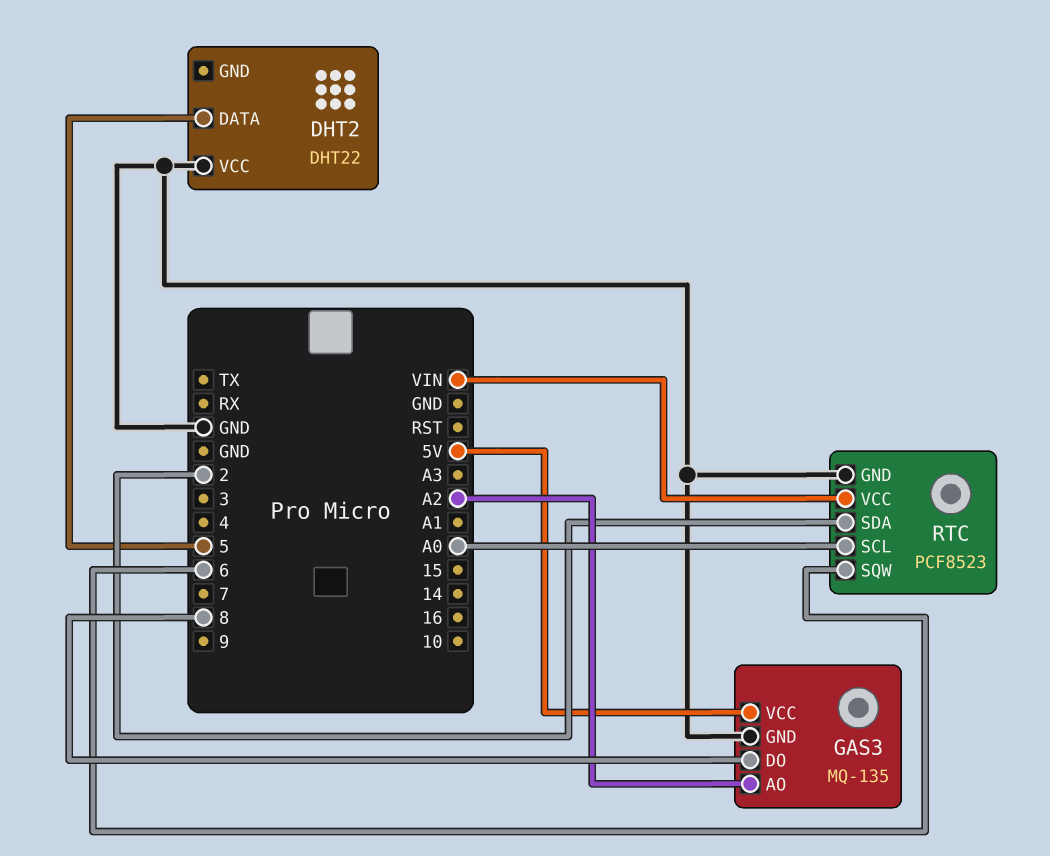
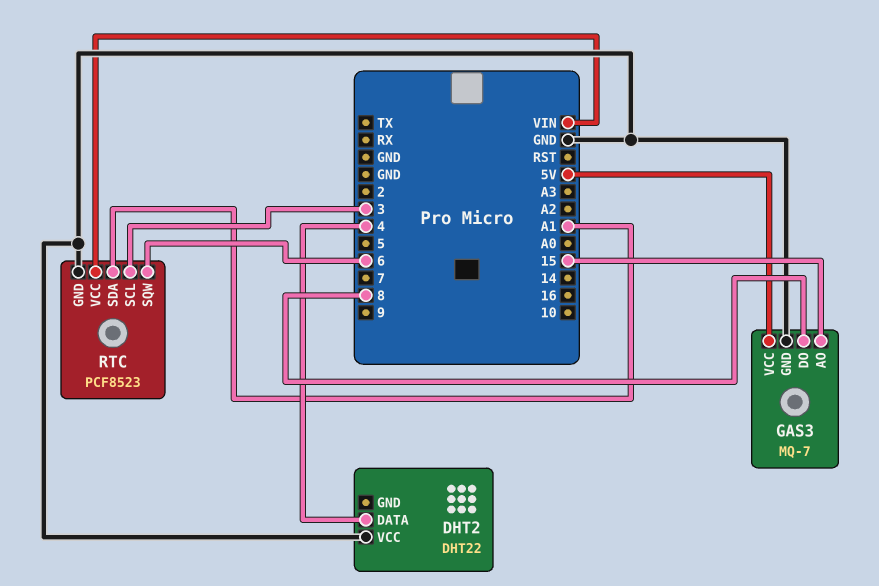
DHT2 pin DATA: 5 -> 4
GAS3: MQ-135 -> MQ-7
GAS3 pin AO: A2 -> 15
RTC pin SCL: A0 -> 3
RTC pin SDA: 2 -> A1

